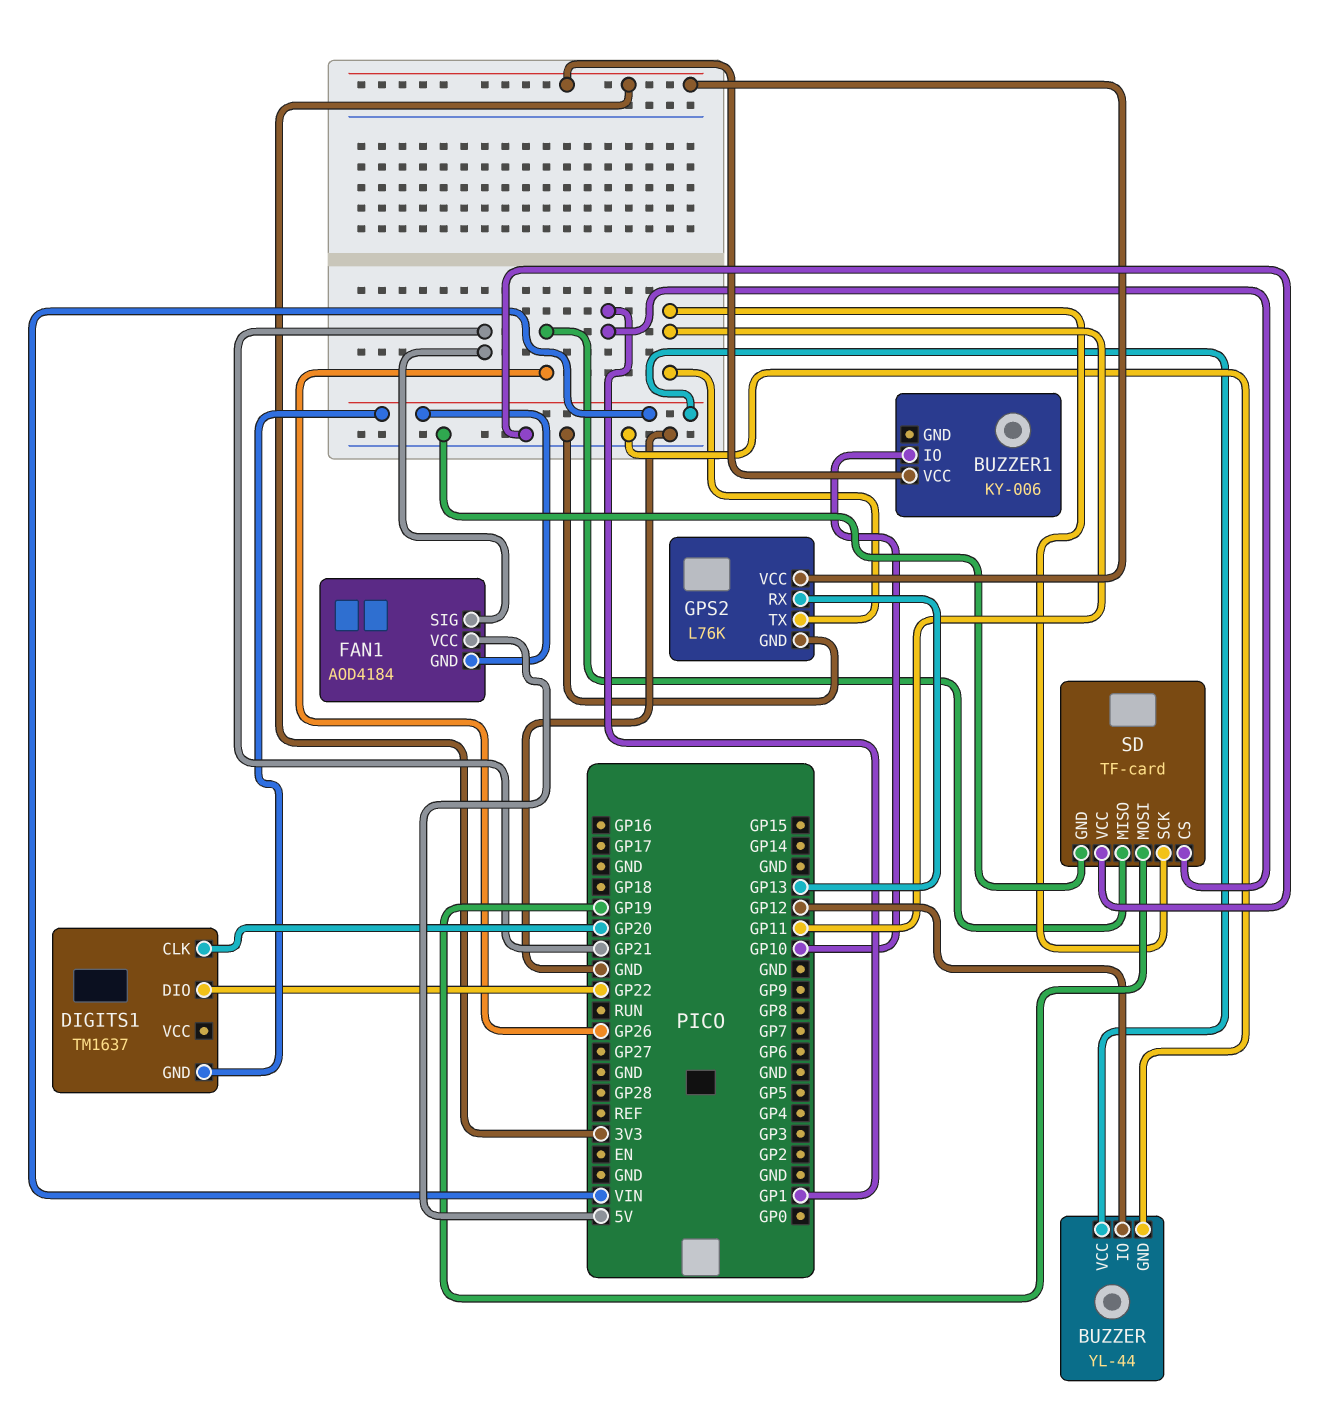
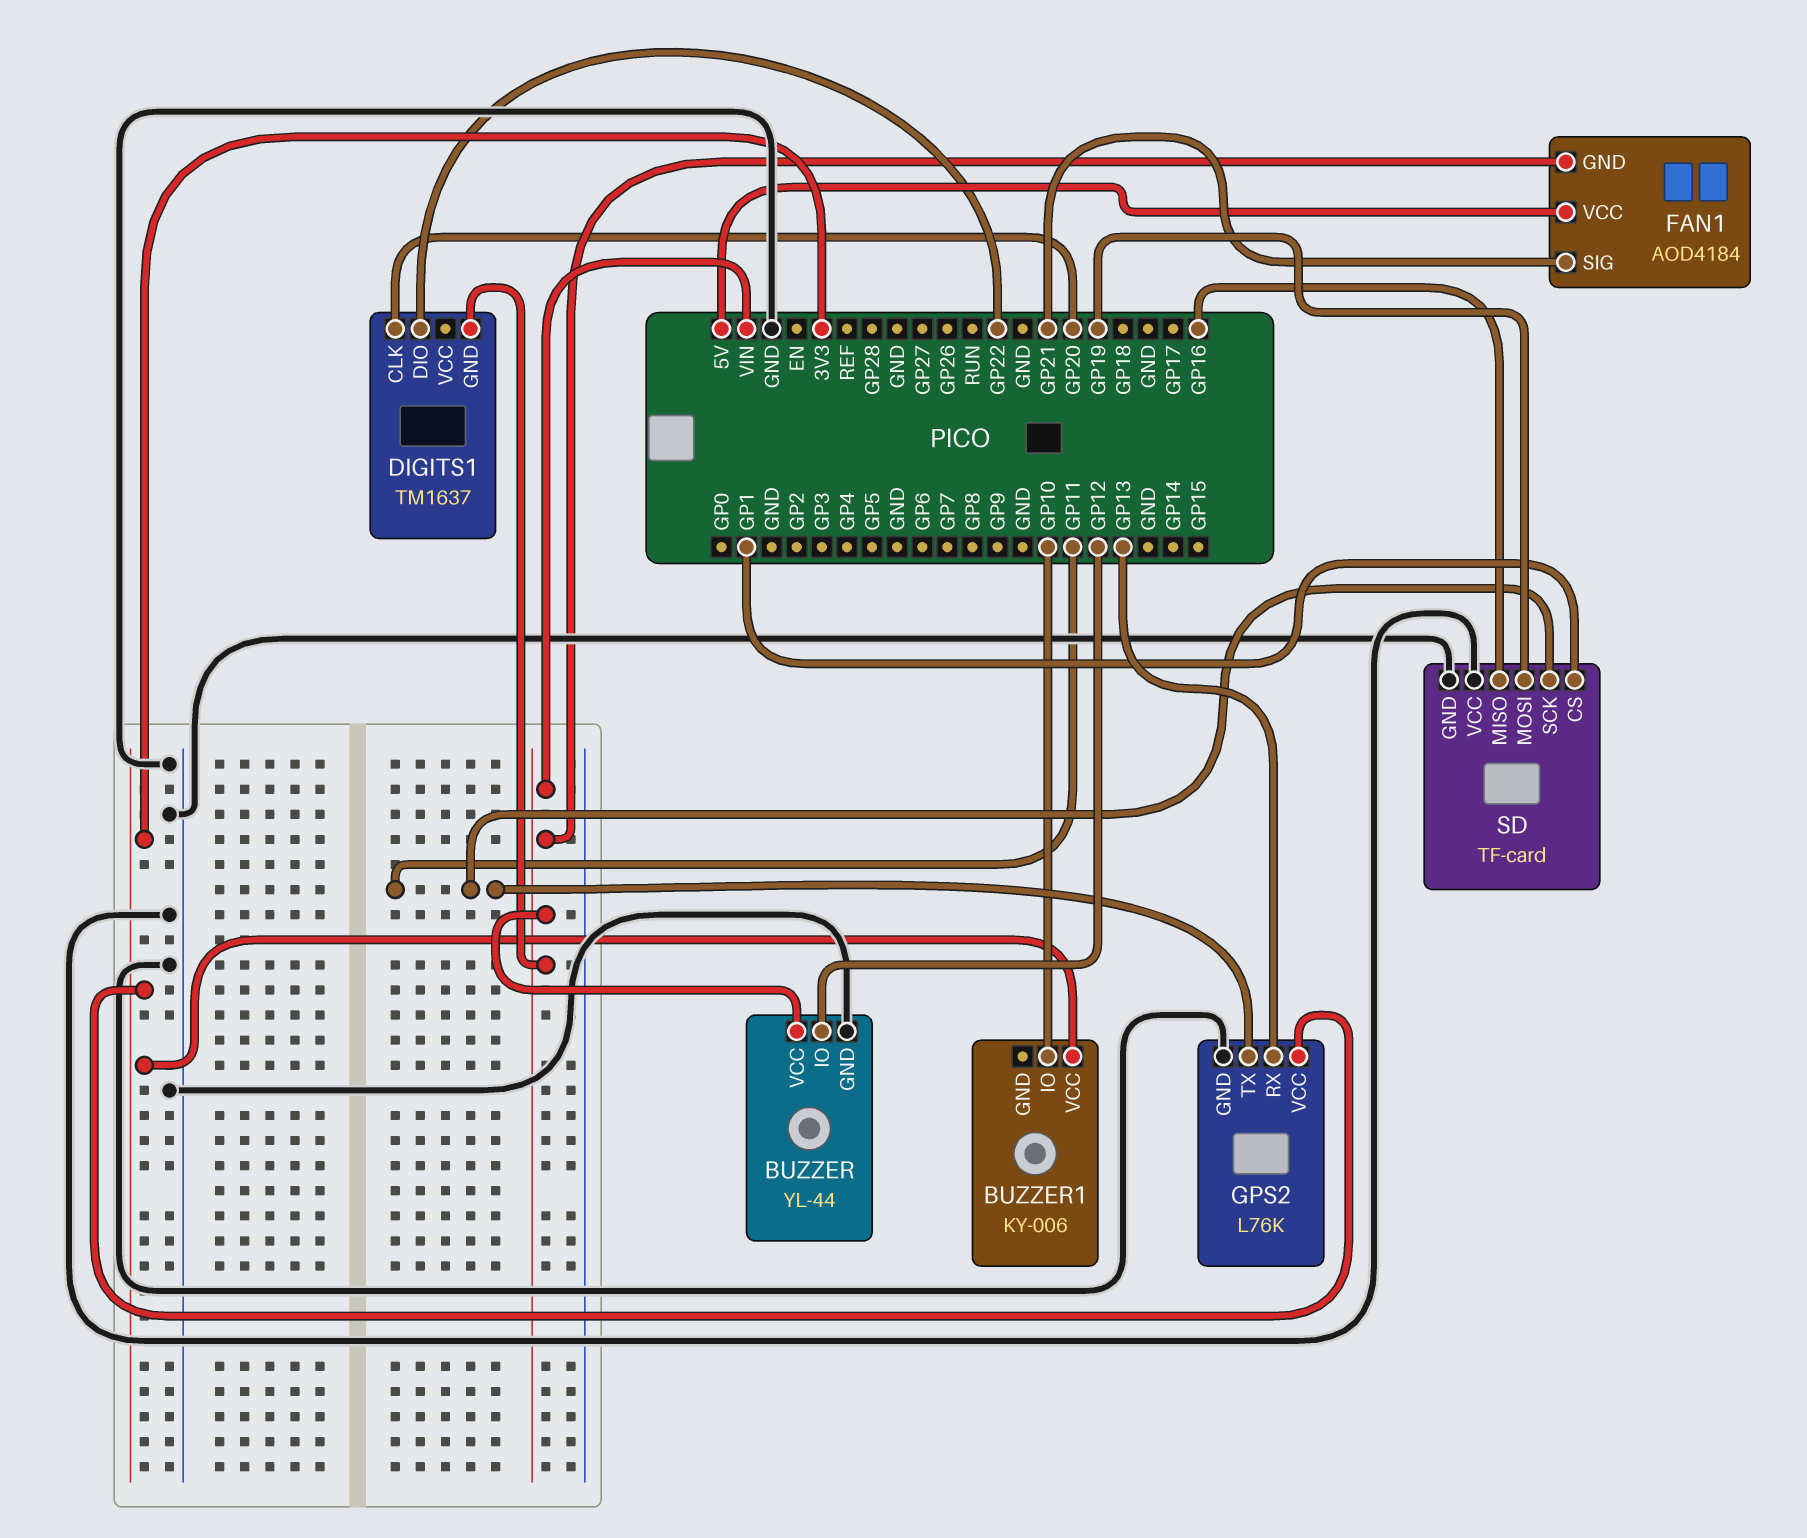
SD pin MISO: GP26 -> GP16

